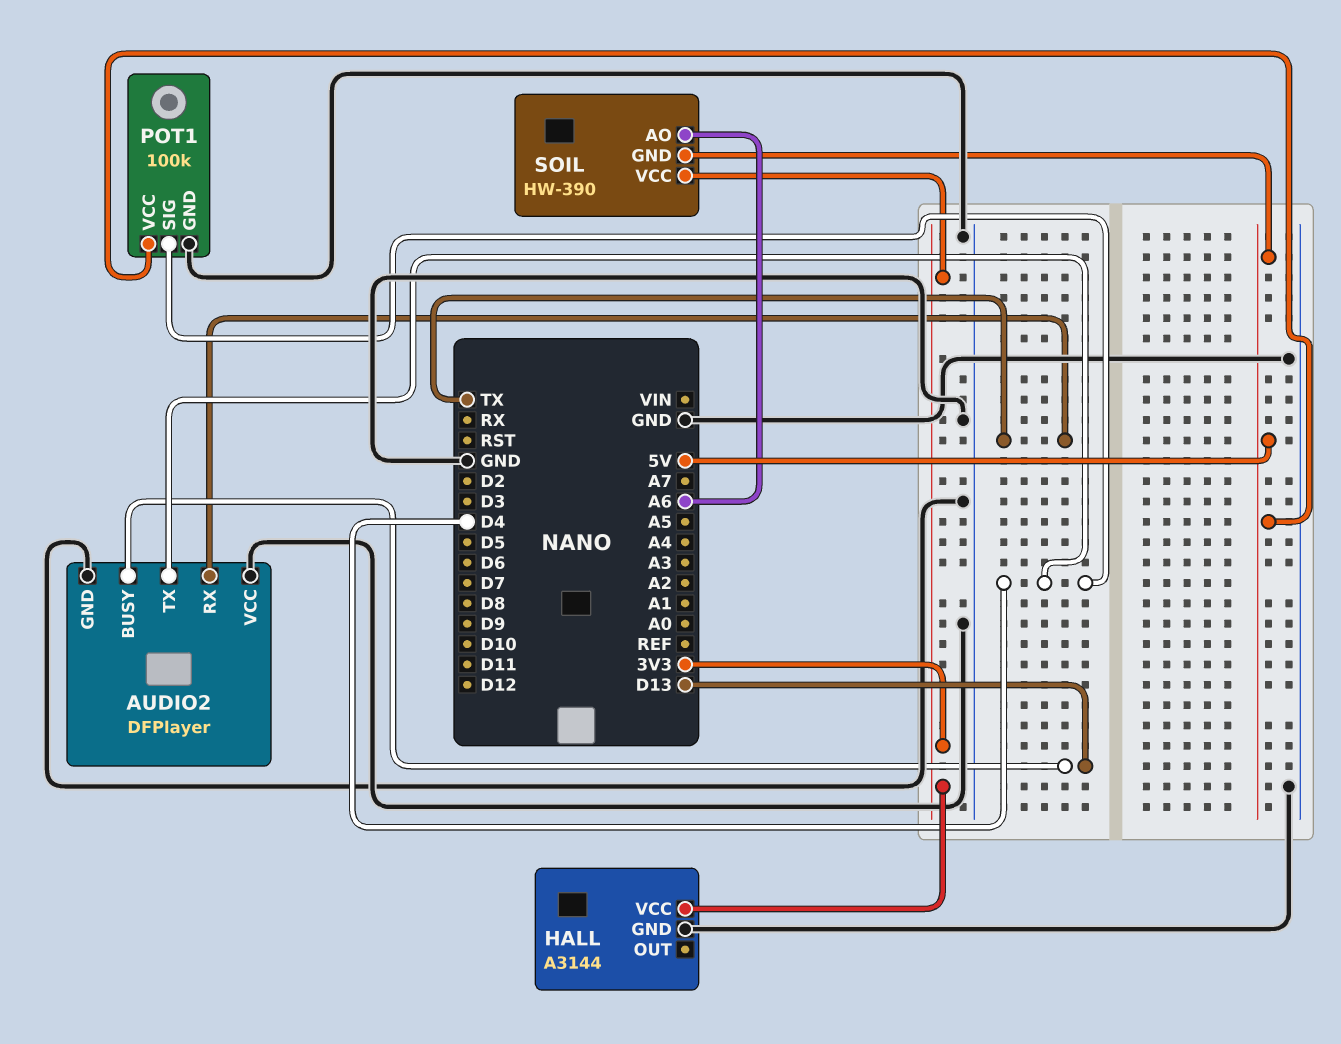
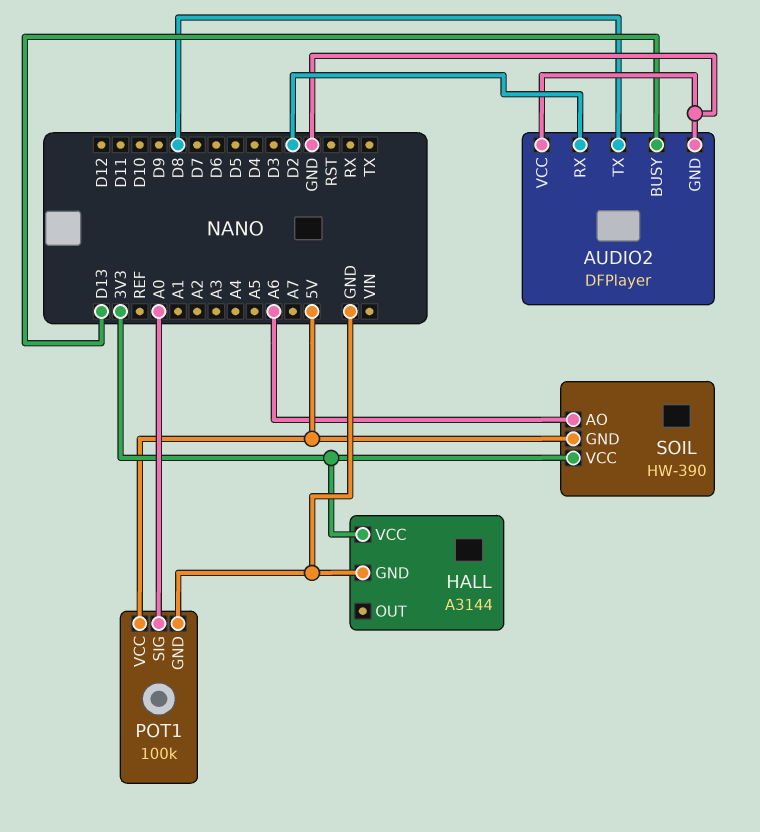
AUDIO2 pin RX: TX -> D2
AUDIO2 pin TX: D4 -> D8
POT1 pin SIG: D4 -> A0

